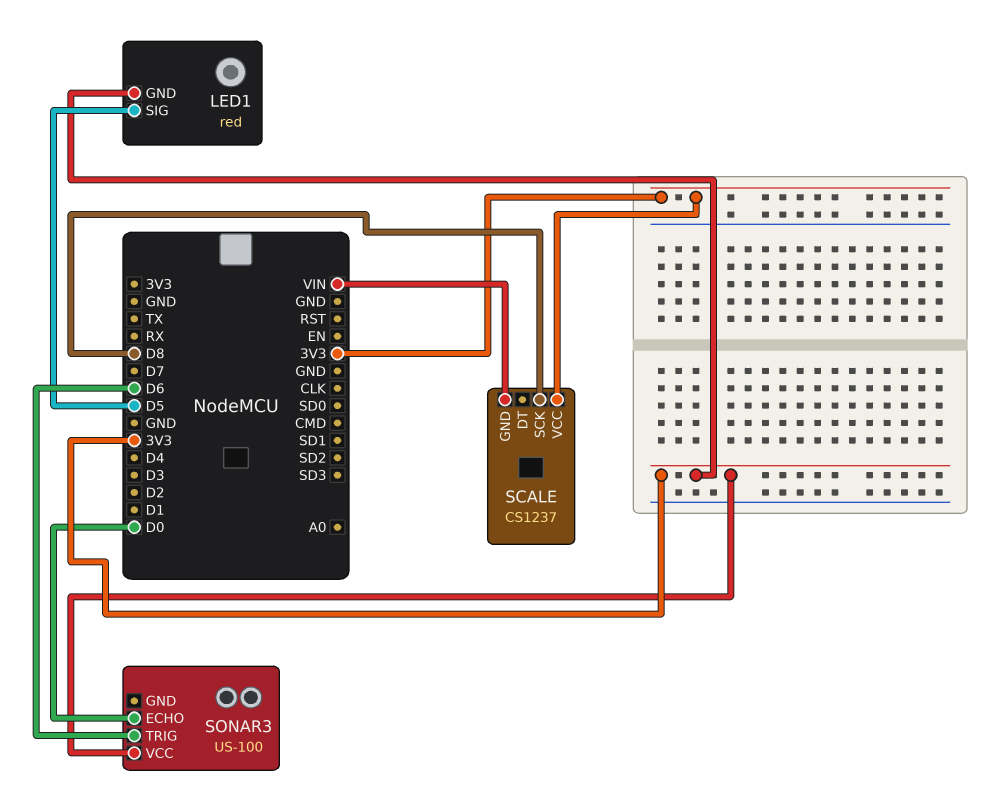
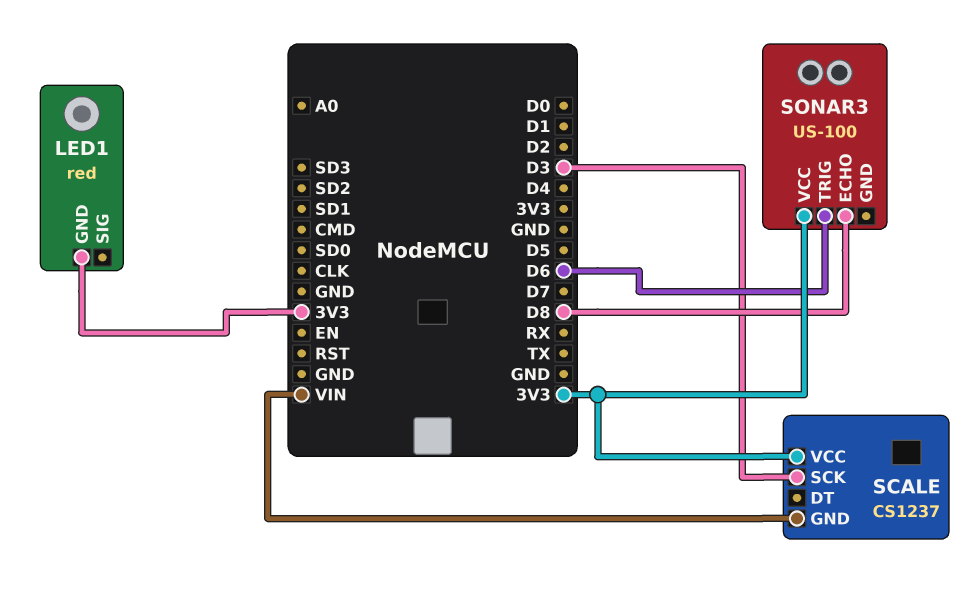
LED1 pin SIG: D5 -> none
SCALE pin SCK: D8 -> D3
SONAR3 pin ECHO: D0 -> D8

